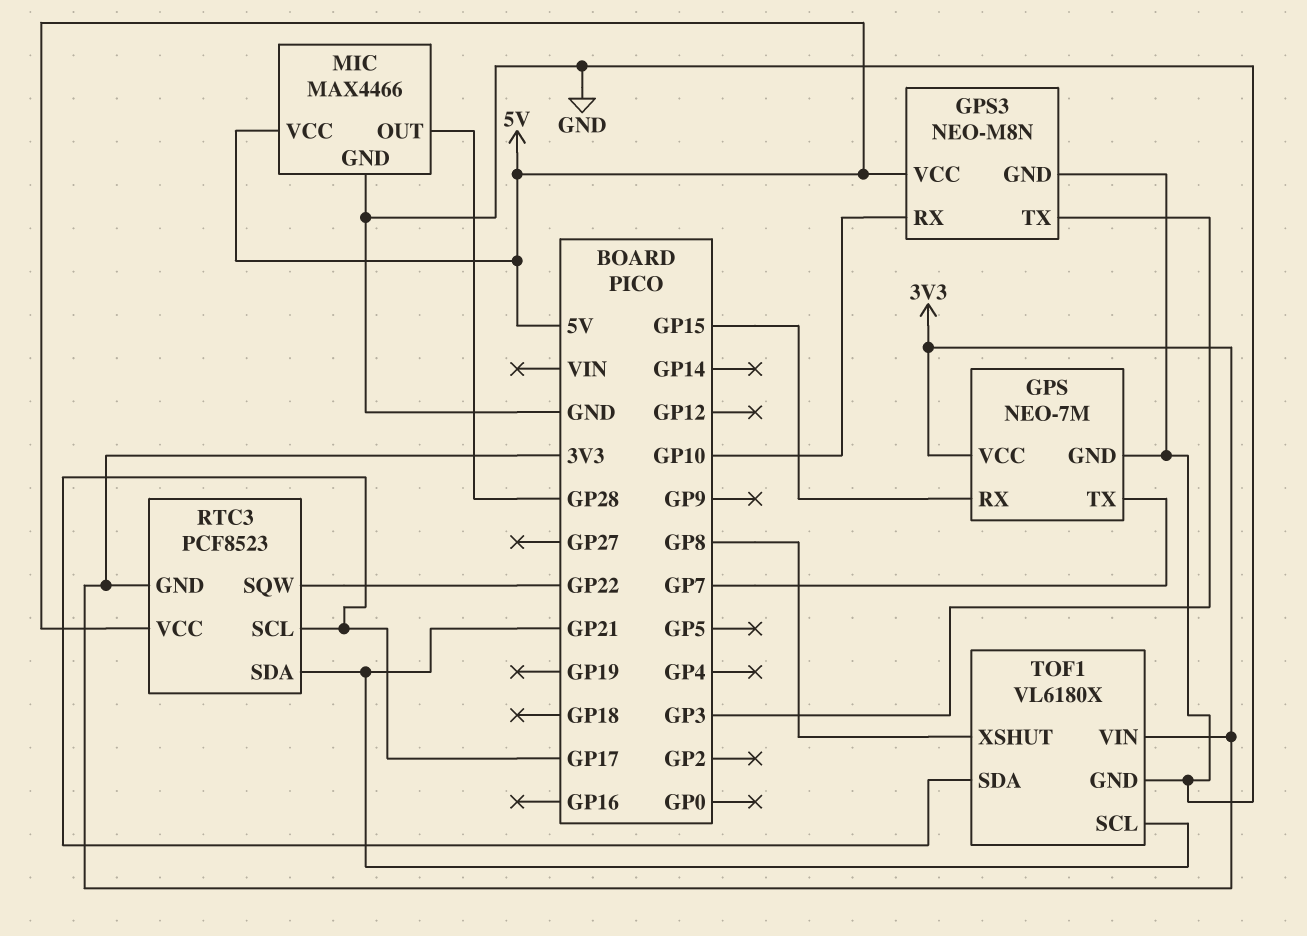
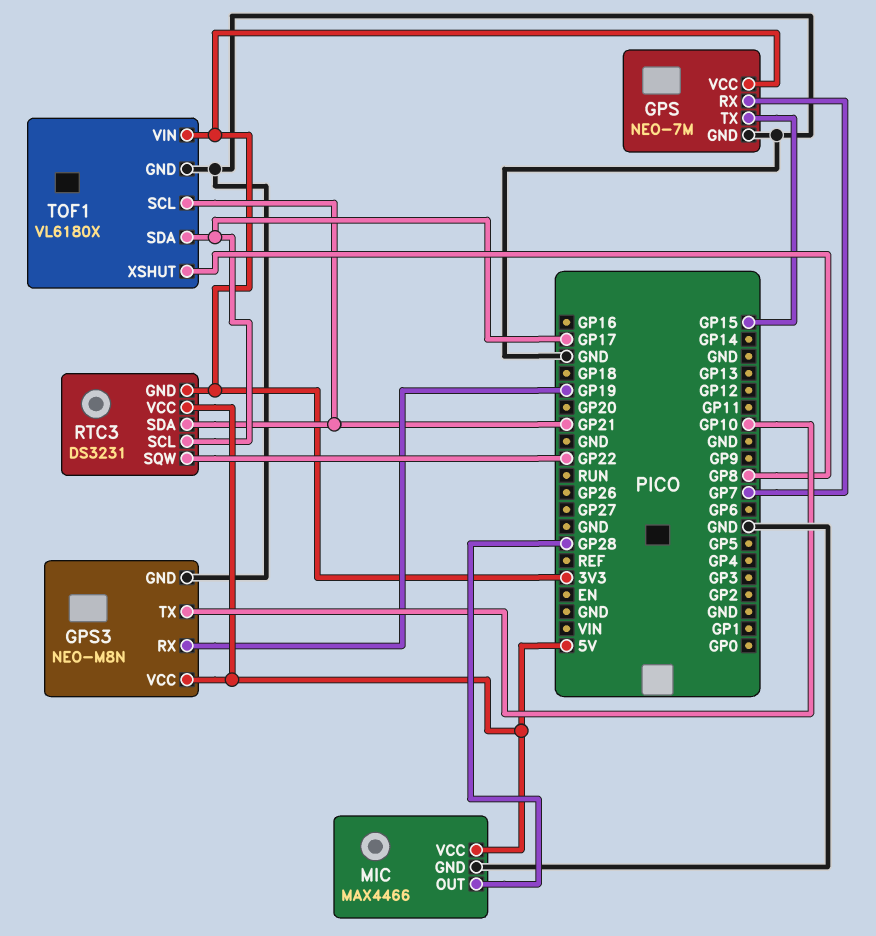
GPS pin RX: GP15 -> GP7
GPS pin TX: GP7 -> GP15
GPS3 pin RX: GP10 -> GP19
GPS3 pin TX: GP3 -> GP10
RTC3: PCF8523 -> DS3231

